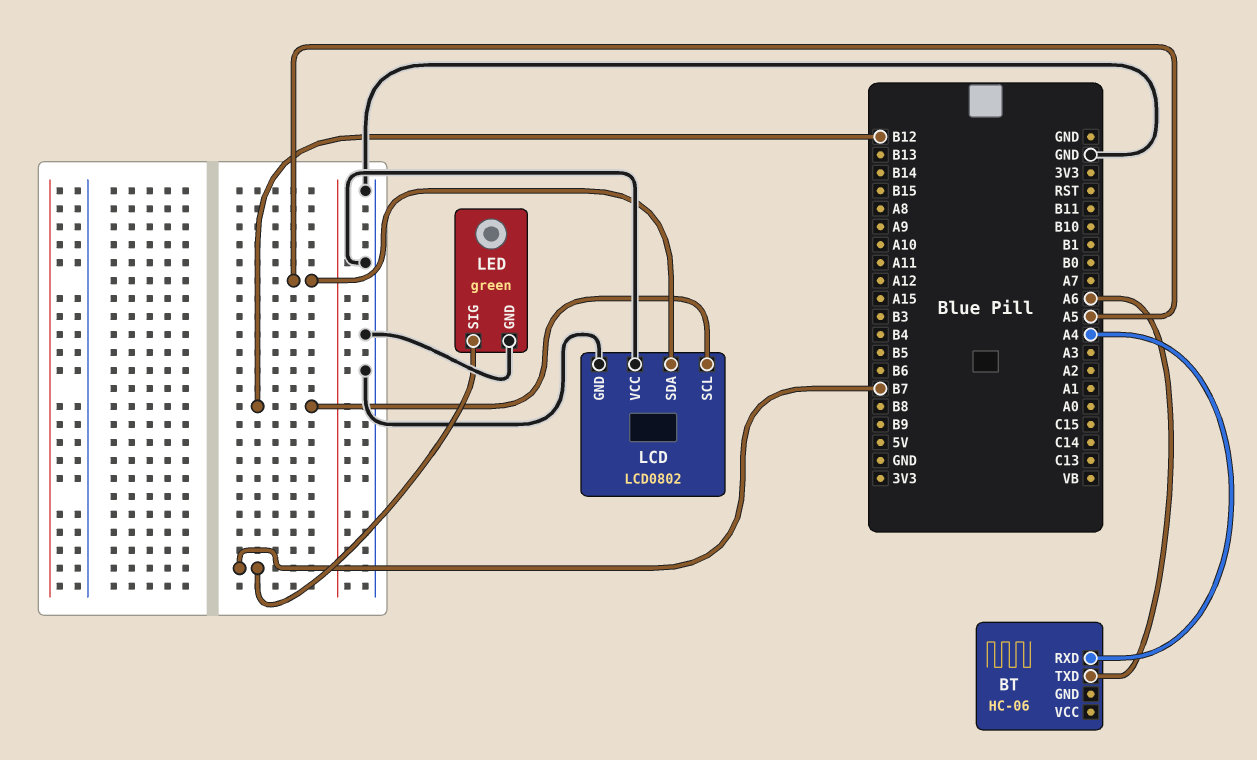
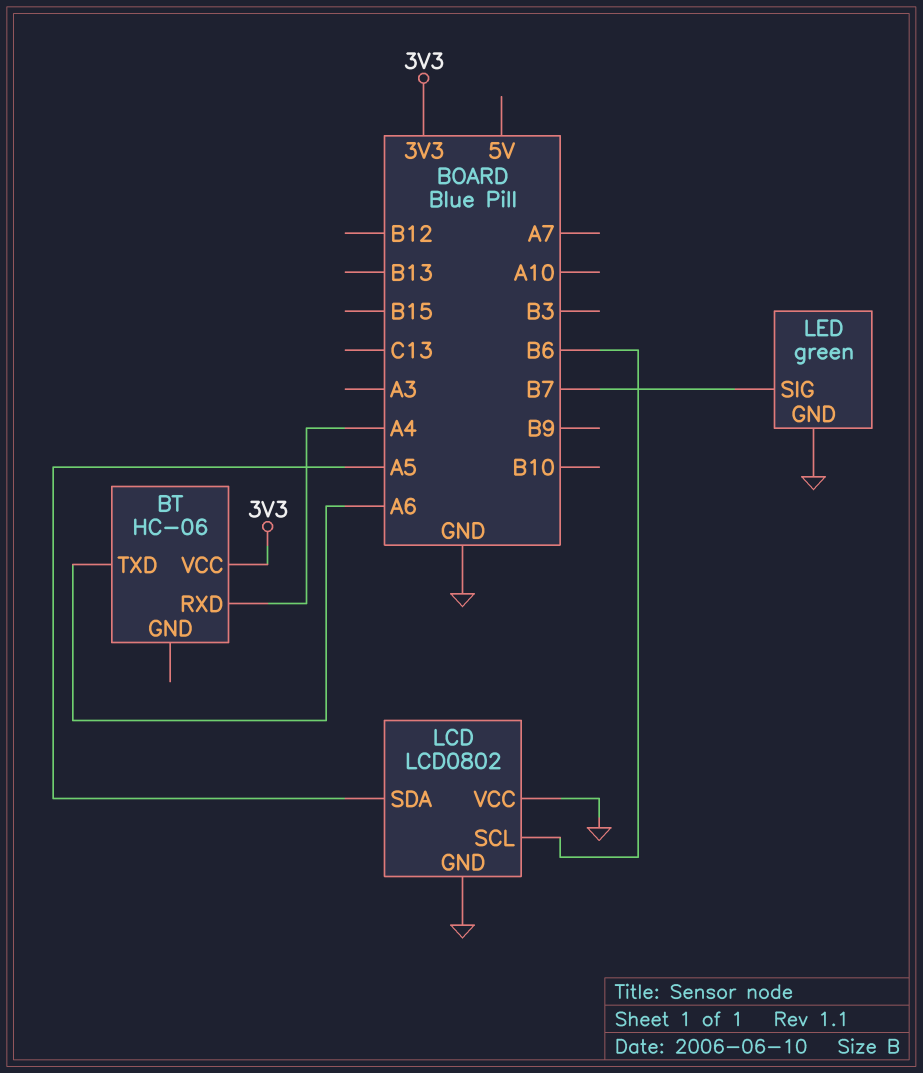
BT pin VCC: none -> 3V3
LCD pin SCL: B12 -> B6

